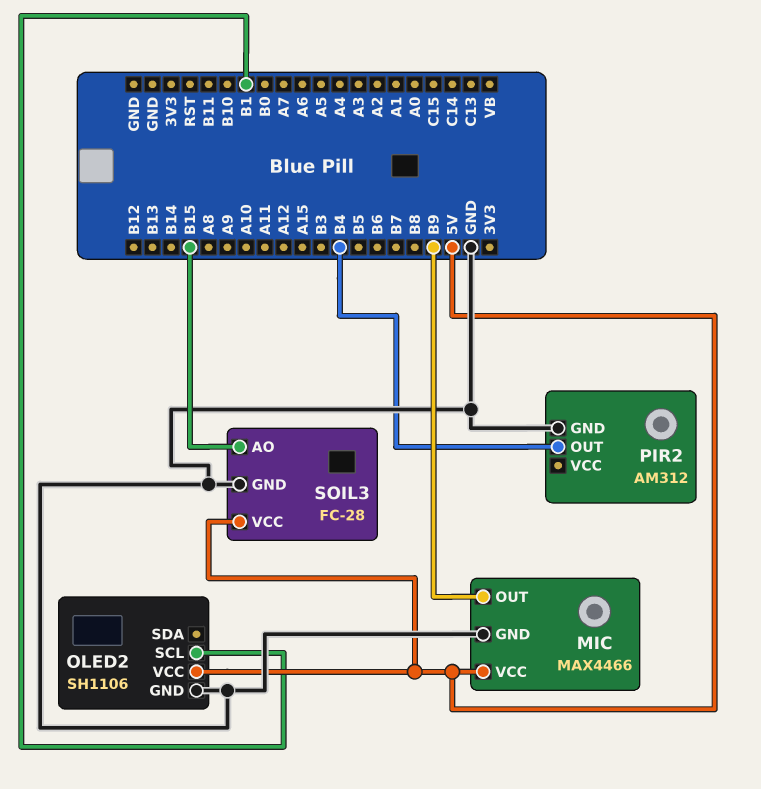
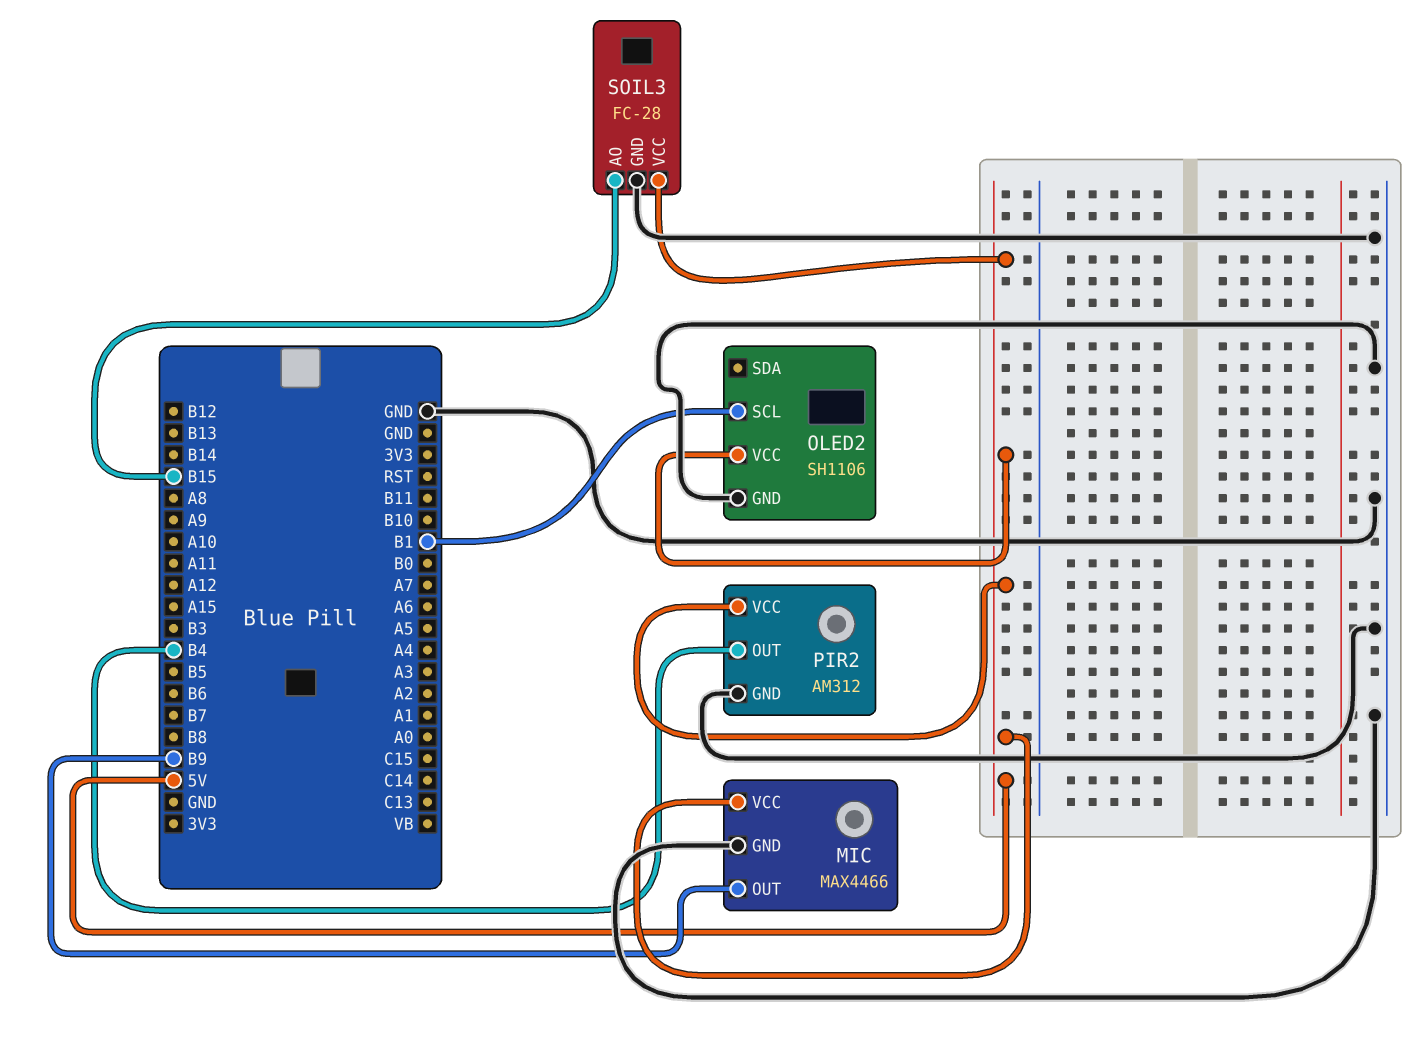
PIR2 pin VCC: none -> 5V

